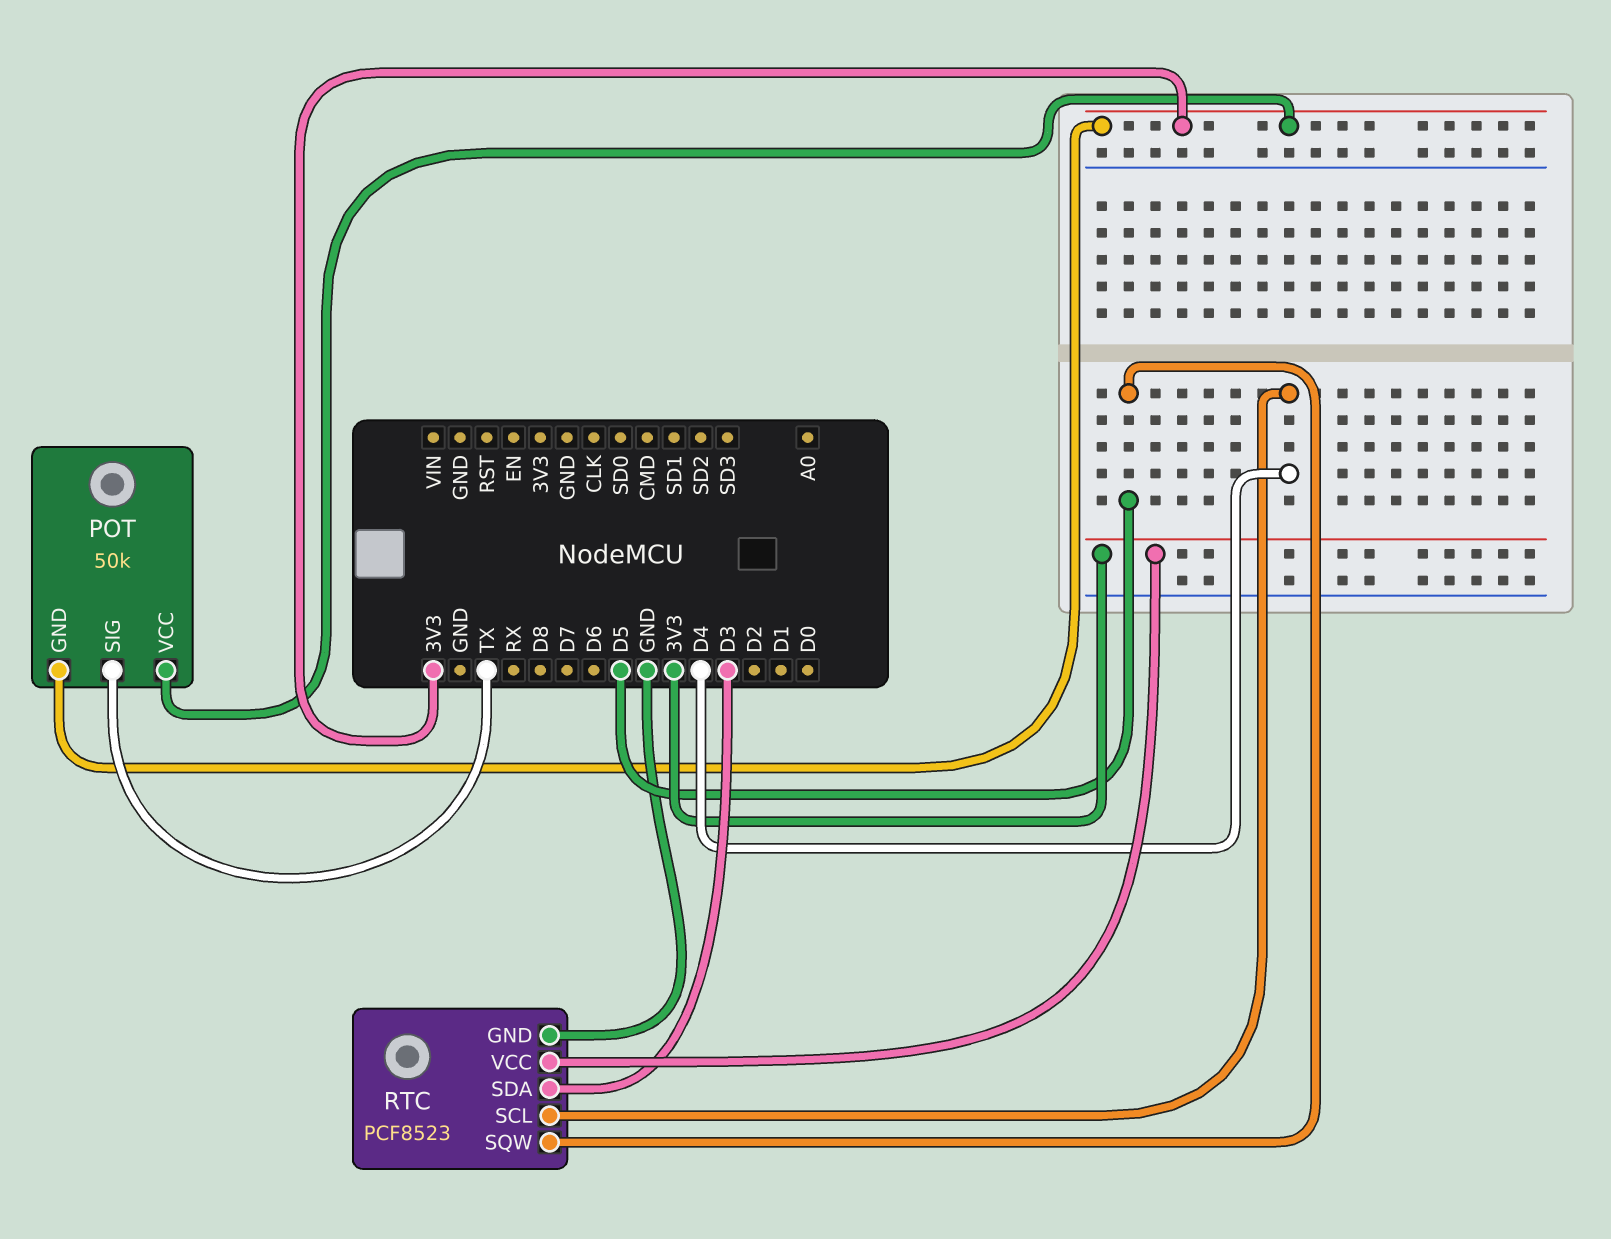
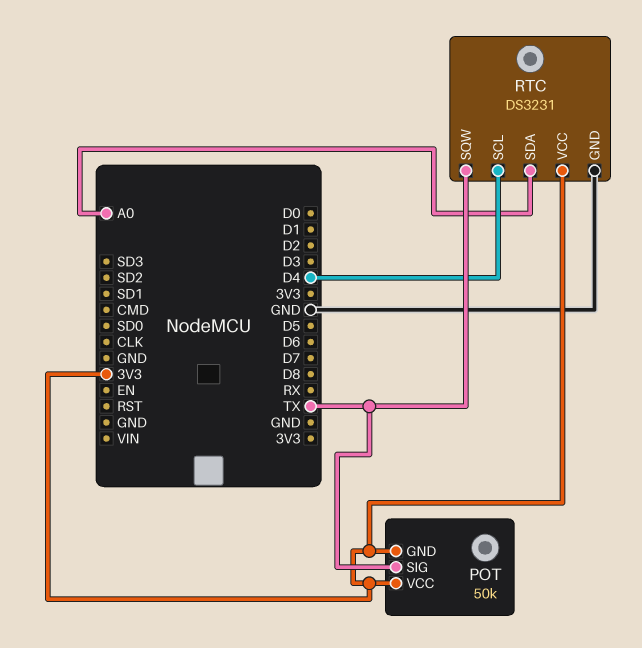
RTC: PCF8523 -> DS3231
RTC pin SDA: D3 -> A0
RTC pin SQW: D5 -> TX

